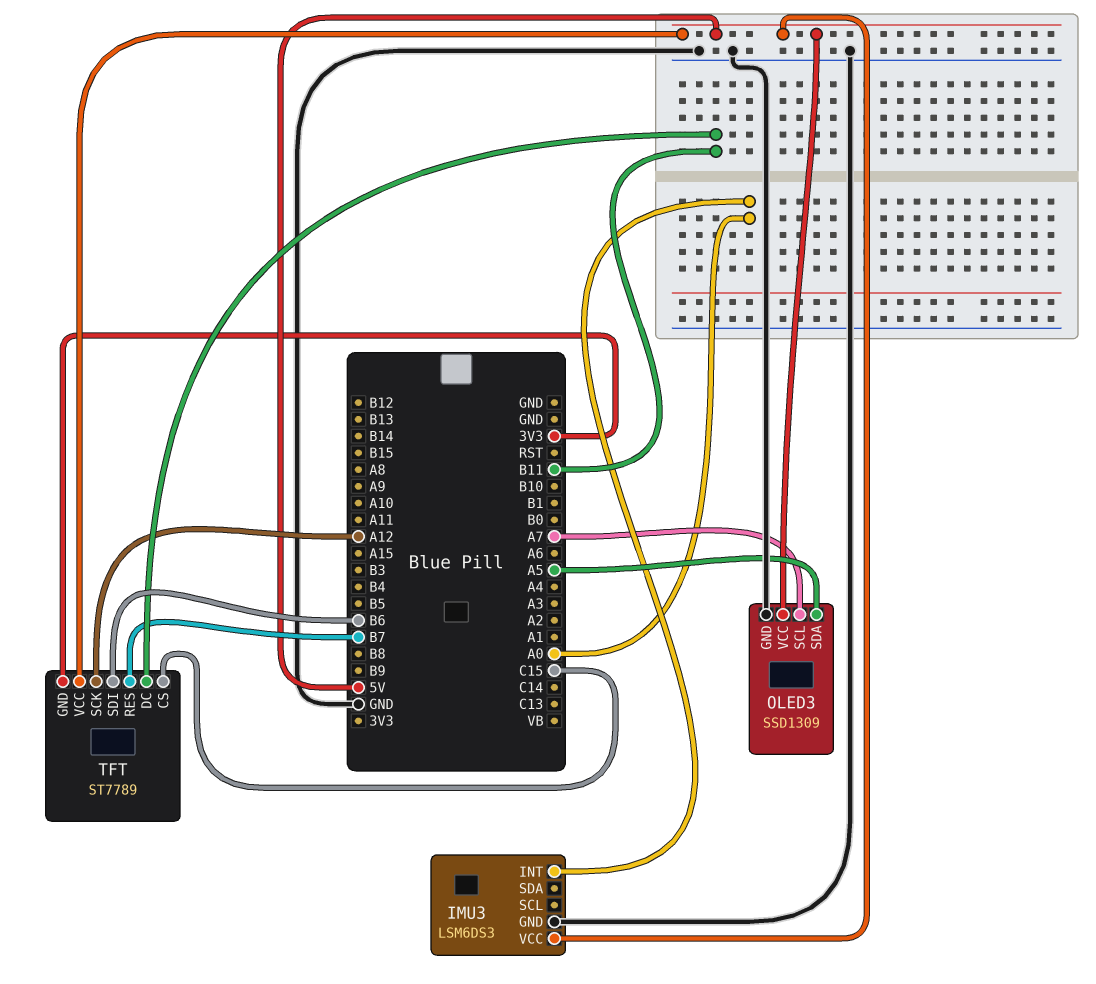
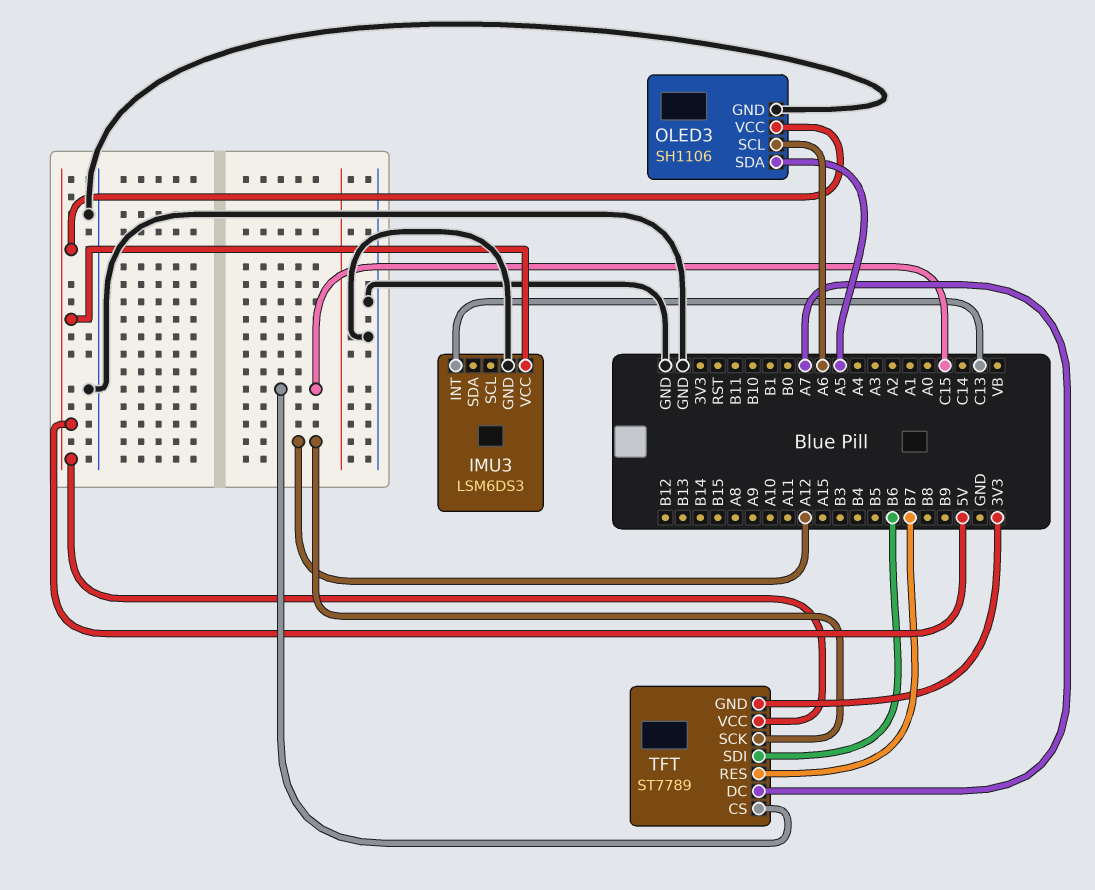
IMU3 pin INT: A0 -> C13
OLED3: SSD1309 -> SH1106
OLED3 pin SCL: A7 -> A6
TFT pin DC: B11 -> A7

